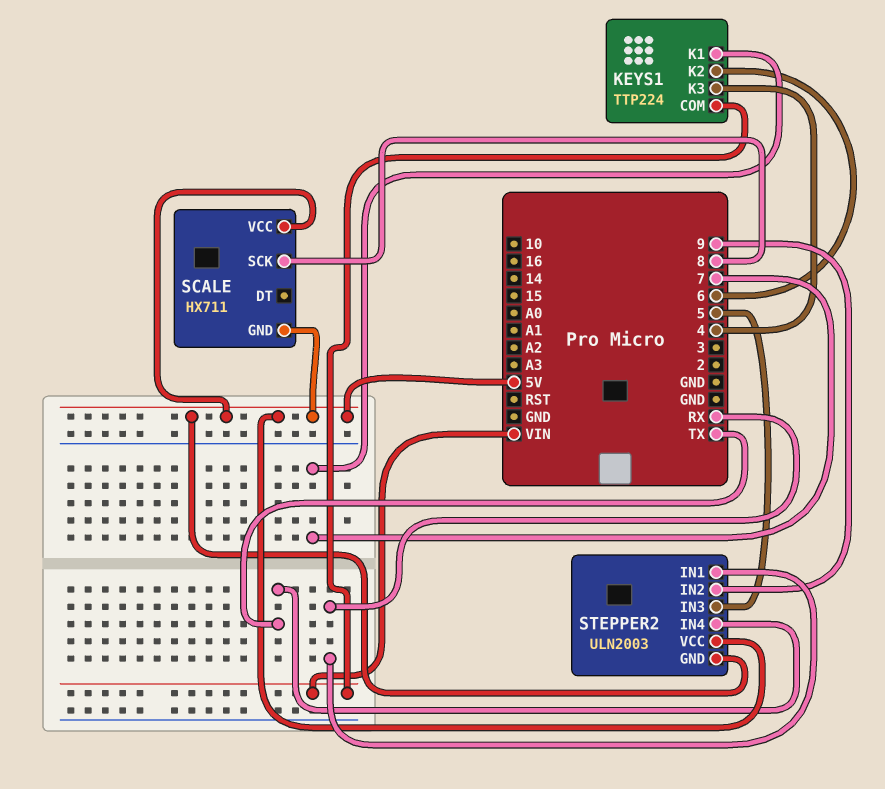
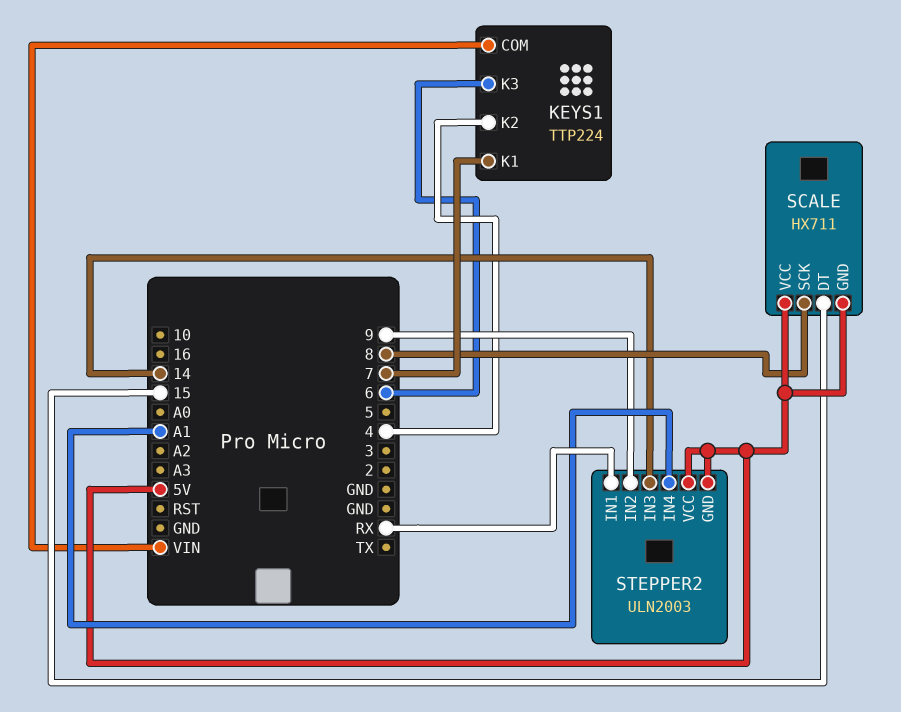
KEYS1 pin K2: 6 -> 4
KEYS1 pin K3: 4 -> 6
SCALE pin DT: none -> 15
STEPPER2 pin IN3: 5 -> 14
STEPPER2 pin IN4: TX -> A1

